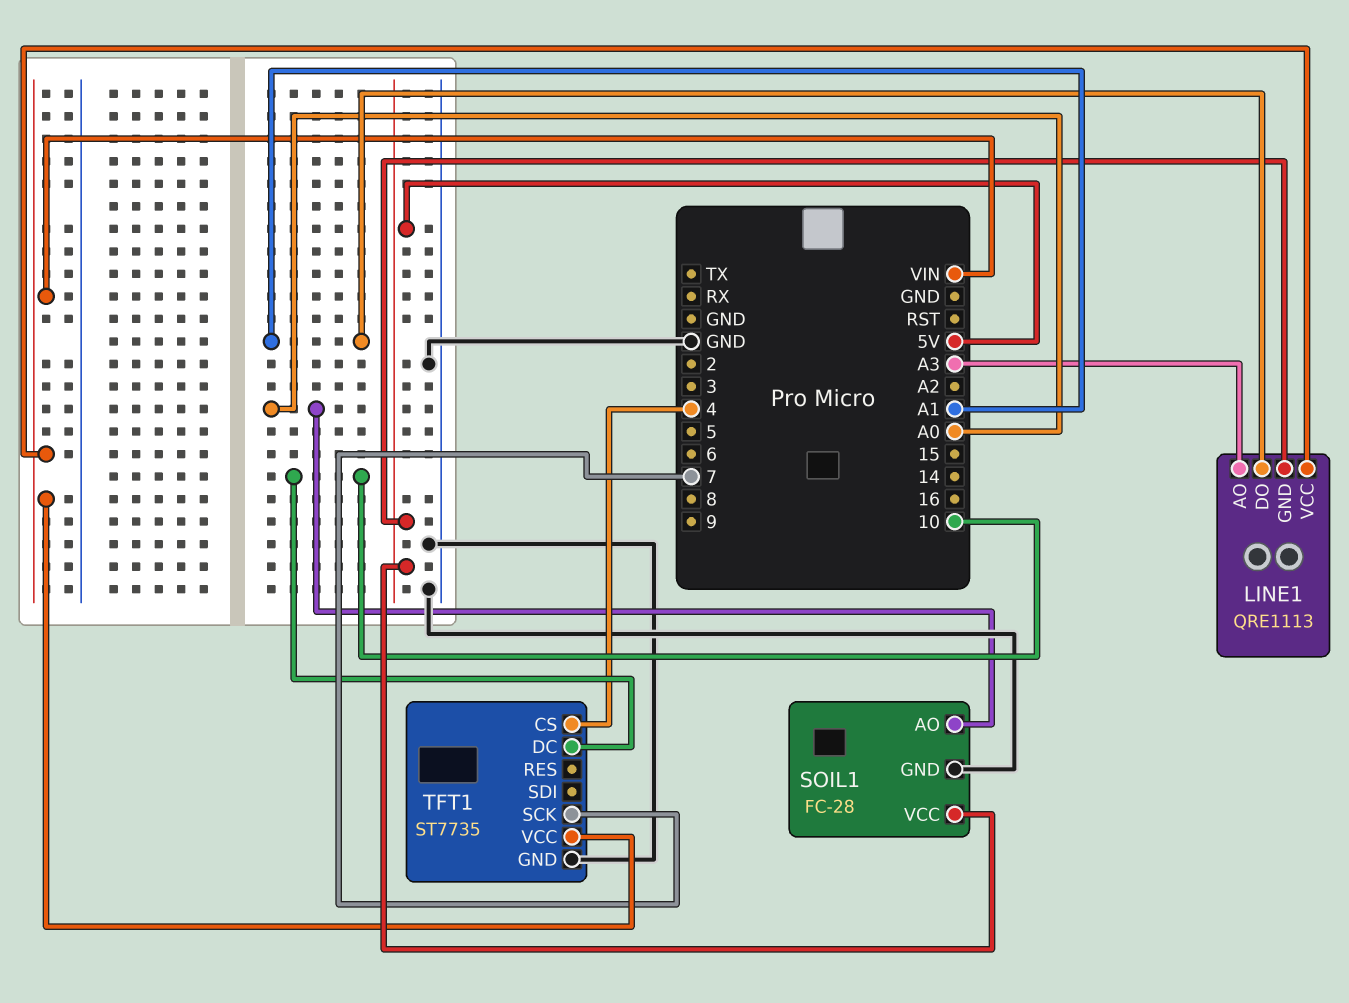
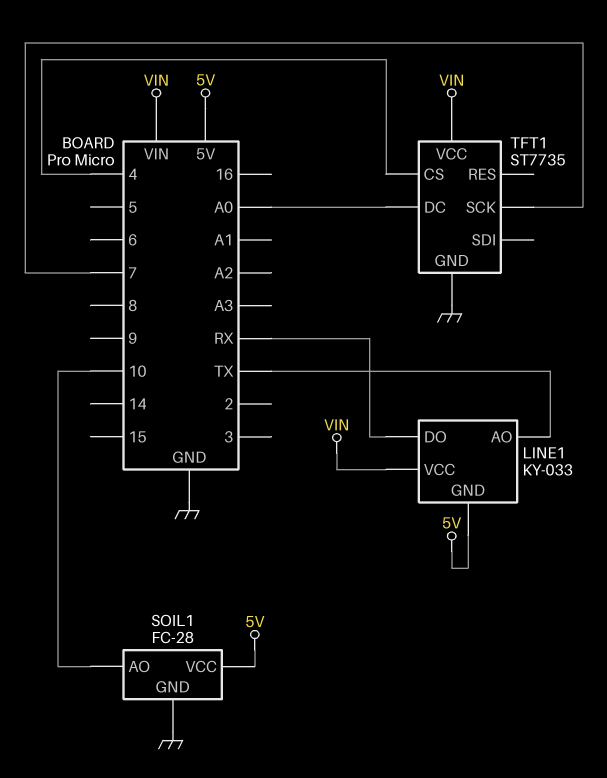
LINE1: QRE1113 -> KY-033
LINE1 pin AO: A3 -> TX
LINE1 pin DO: A1 -> RX
SOIL1 pin AO: A0 -> 10
TFT1 pin DC: 10 -> A0

